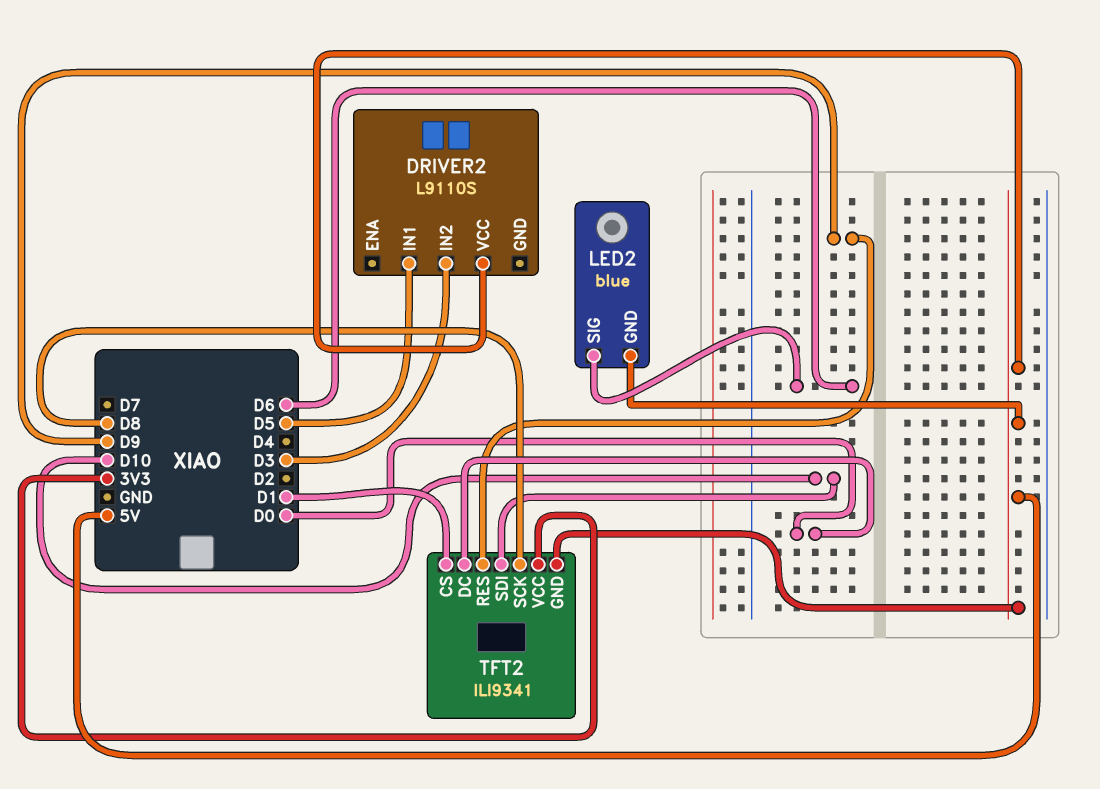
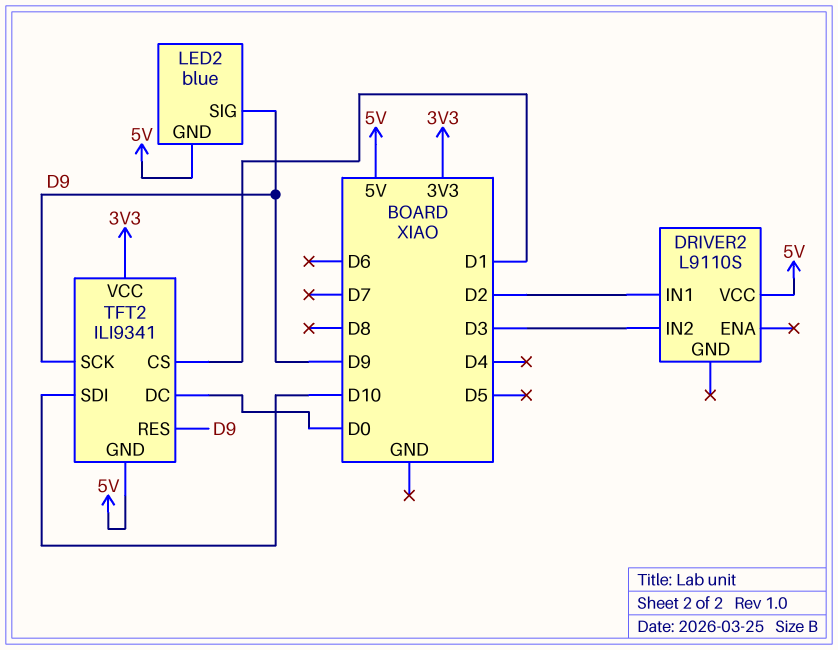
DRIVER2 pin IN1: D5 -> D2
LED2 pin SIG: D6 -> D9
TFT2 pin SCK: D8 -> D9

